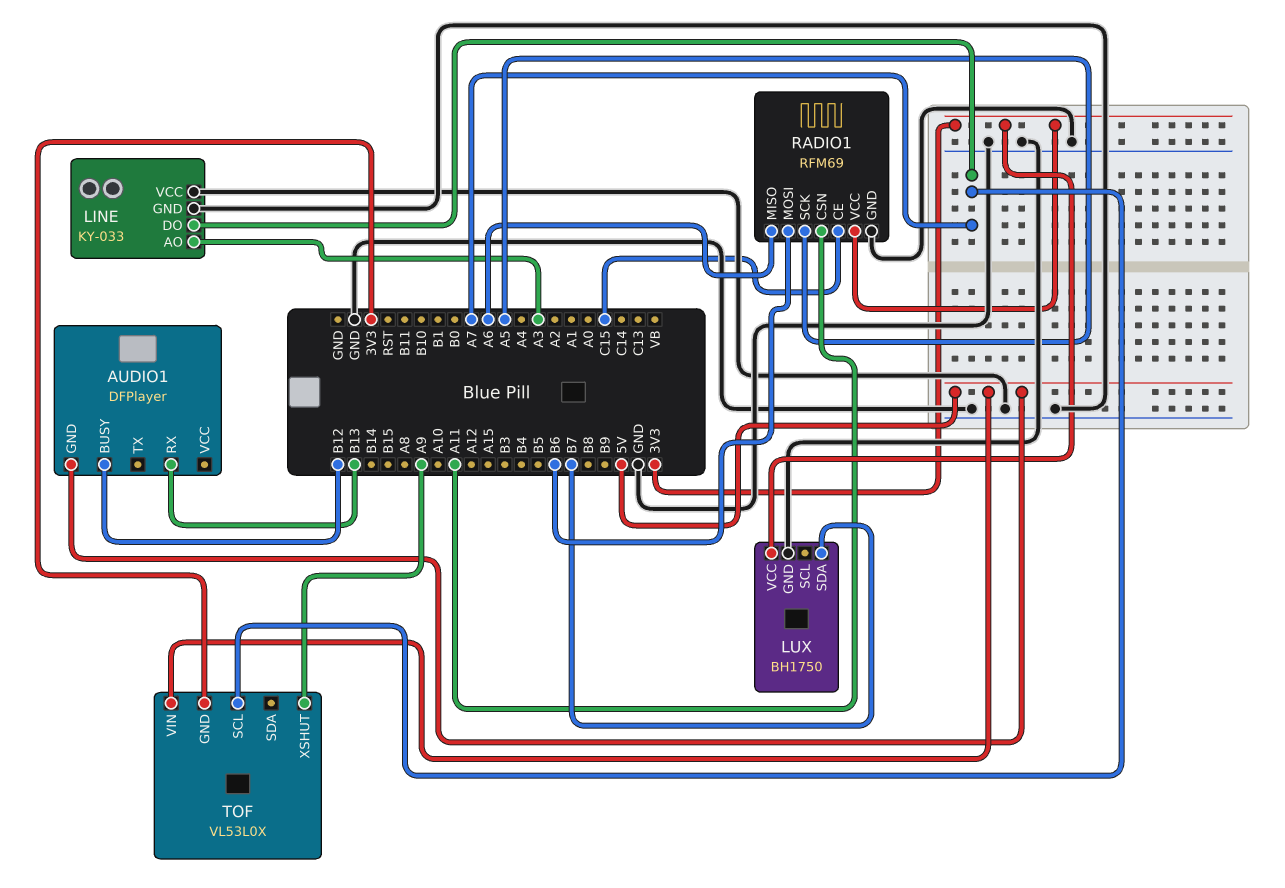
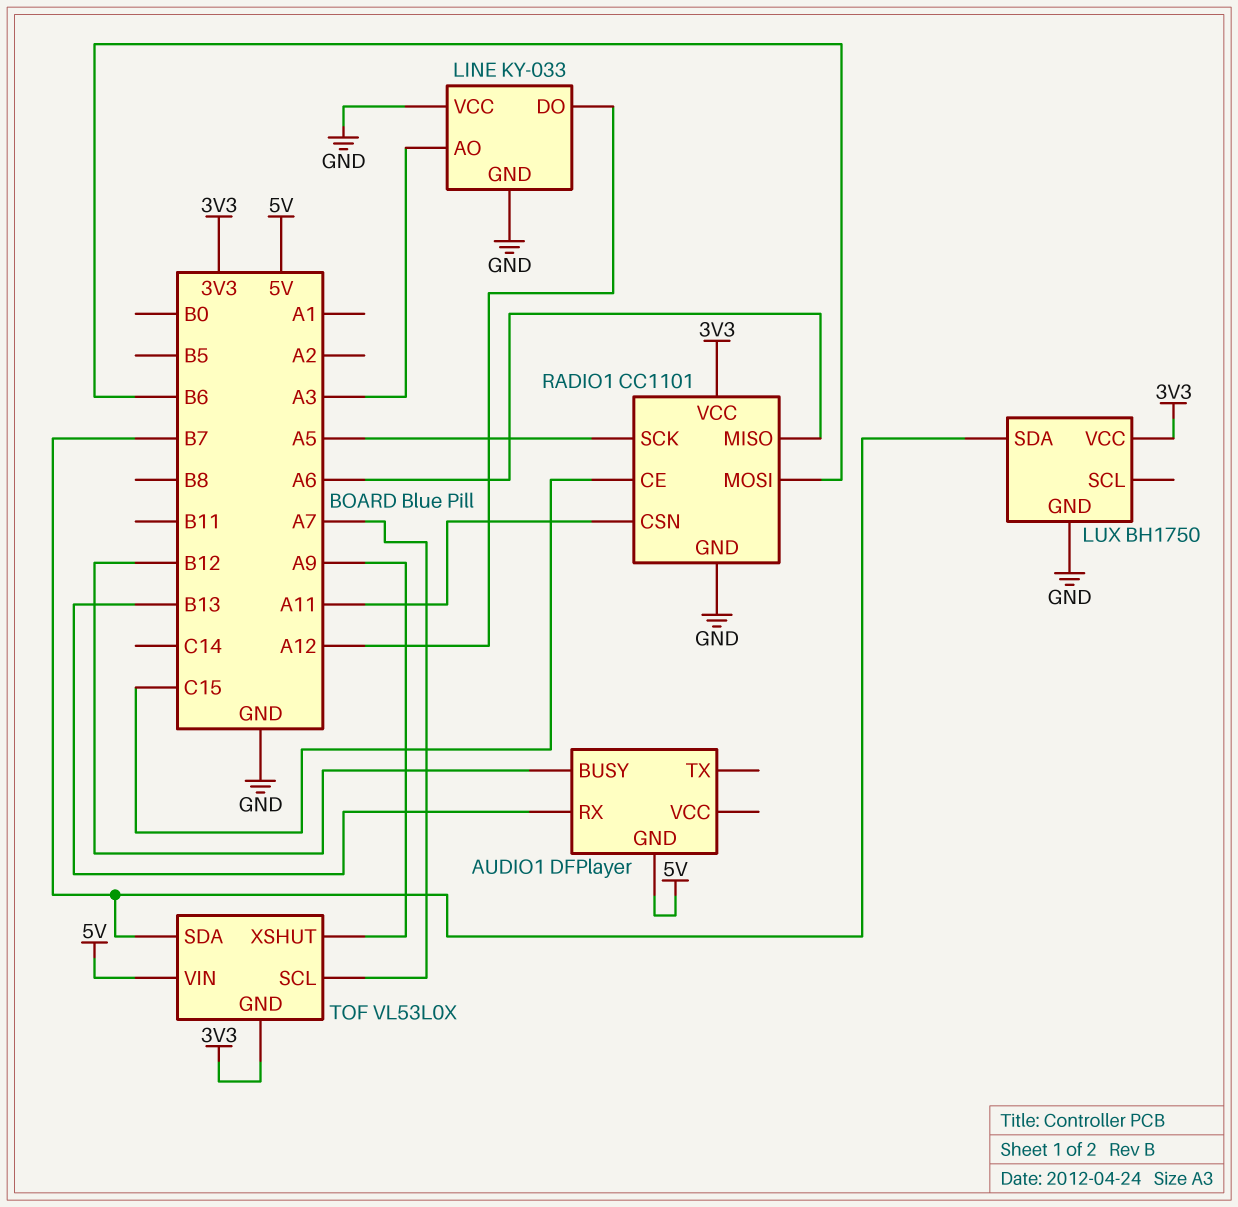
LINE pin DO: A7 -> A12
RADIO1: RFM69 -> CC1101
TOF pin SDA: none -> B7

